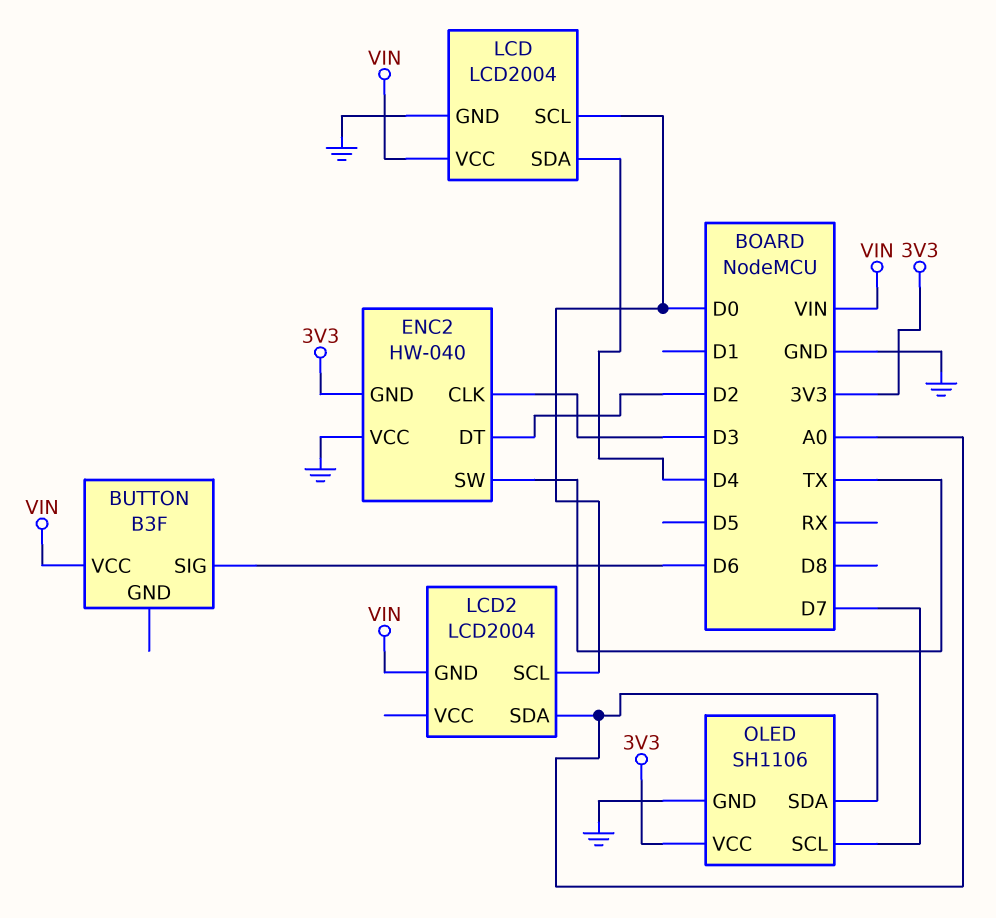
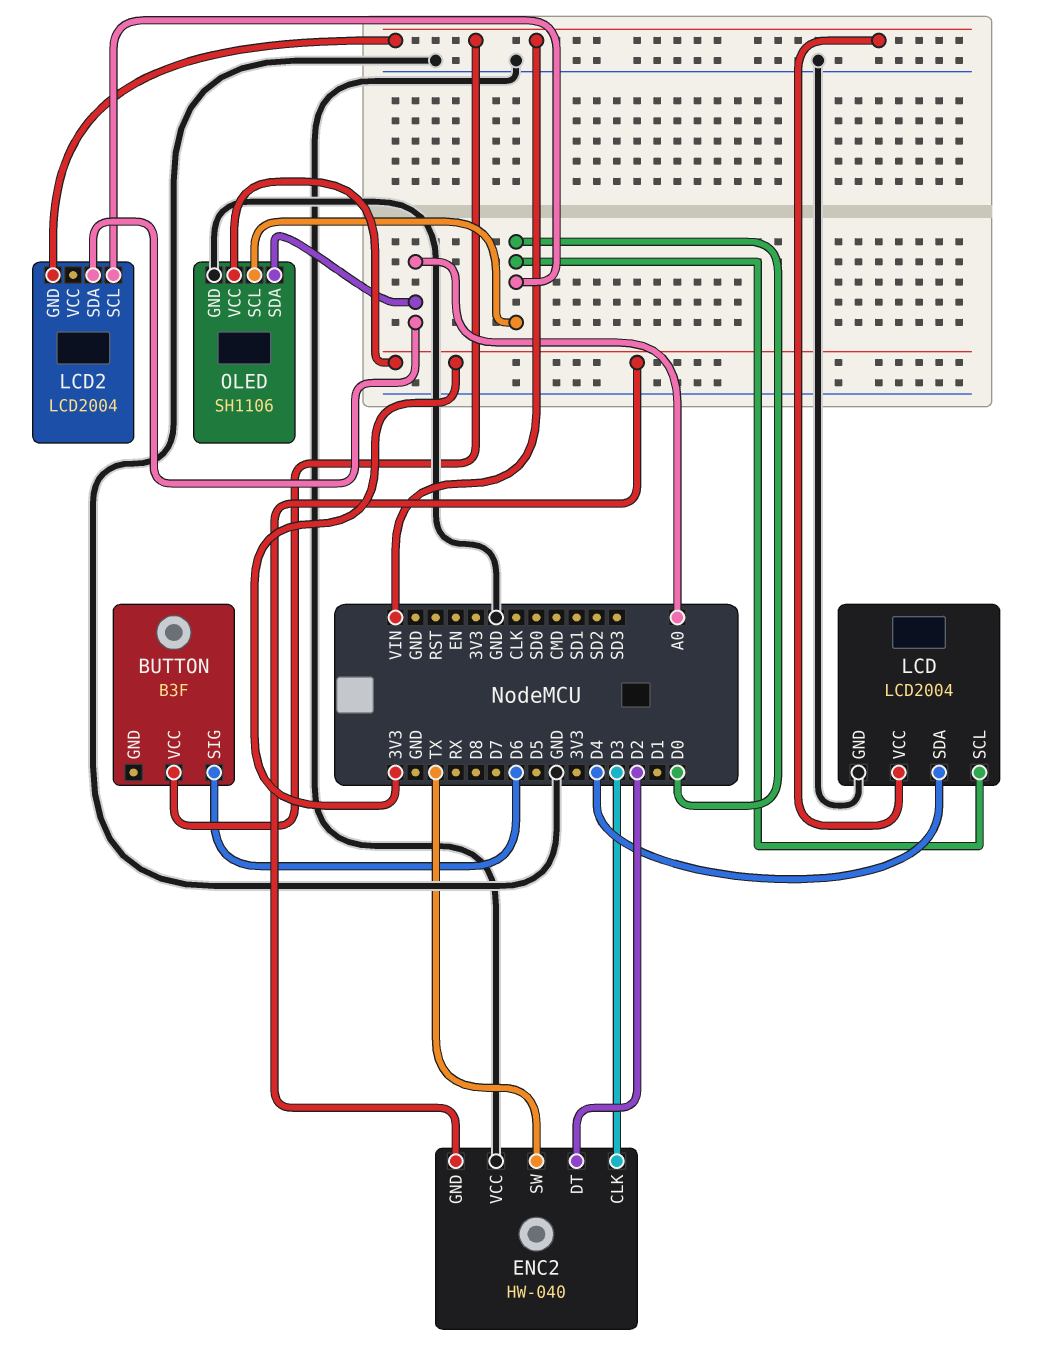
OLED pin SCL: D7 -> D0

